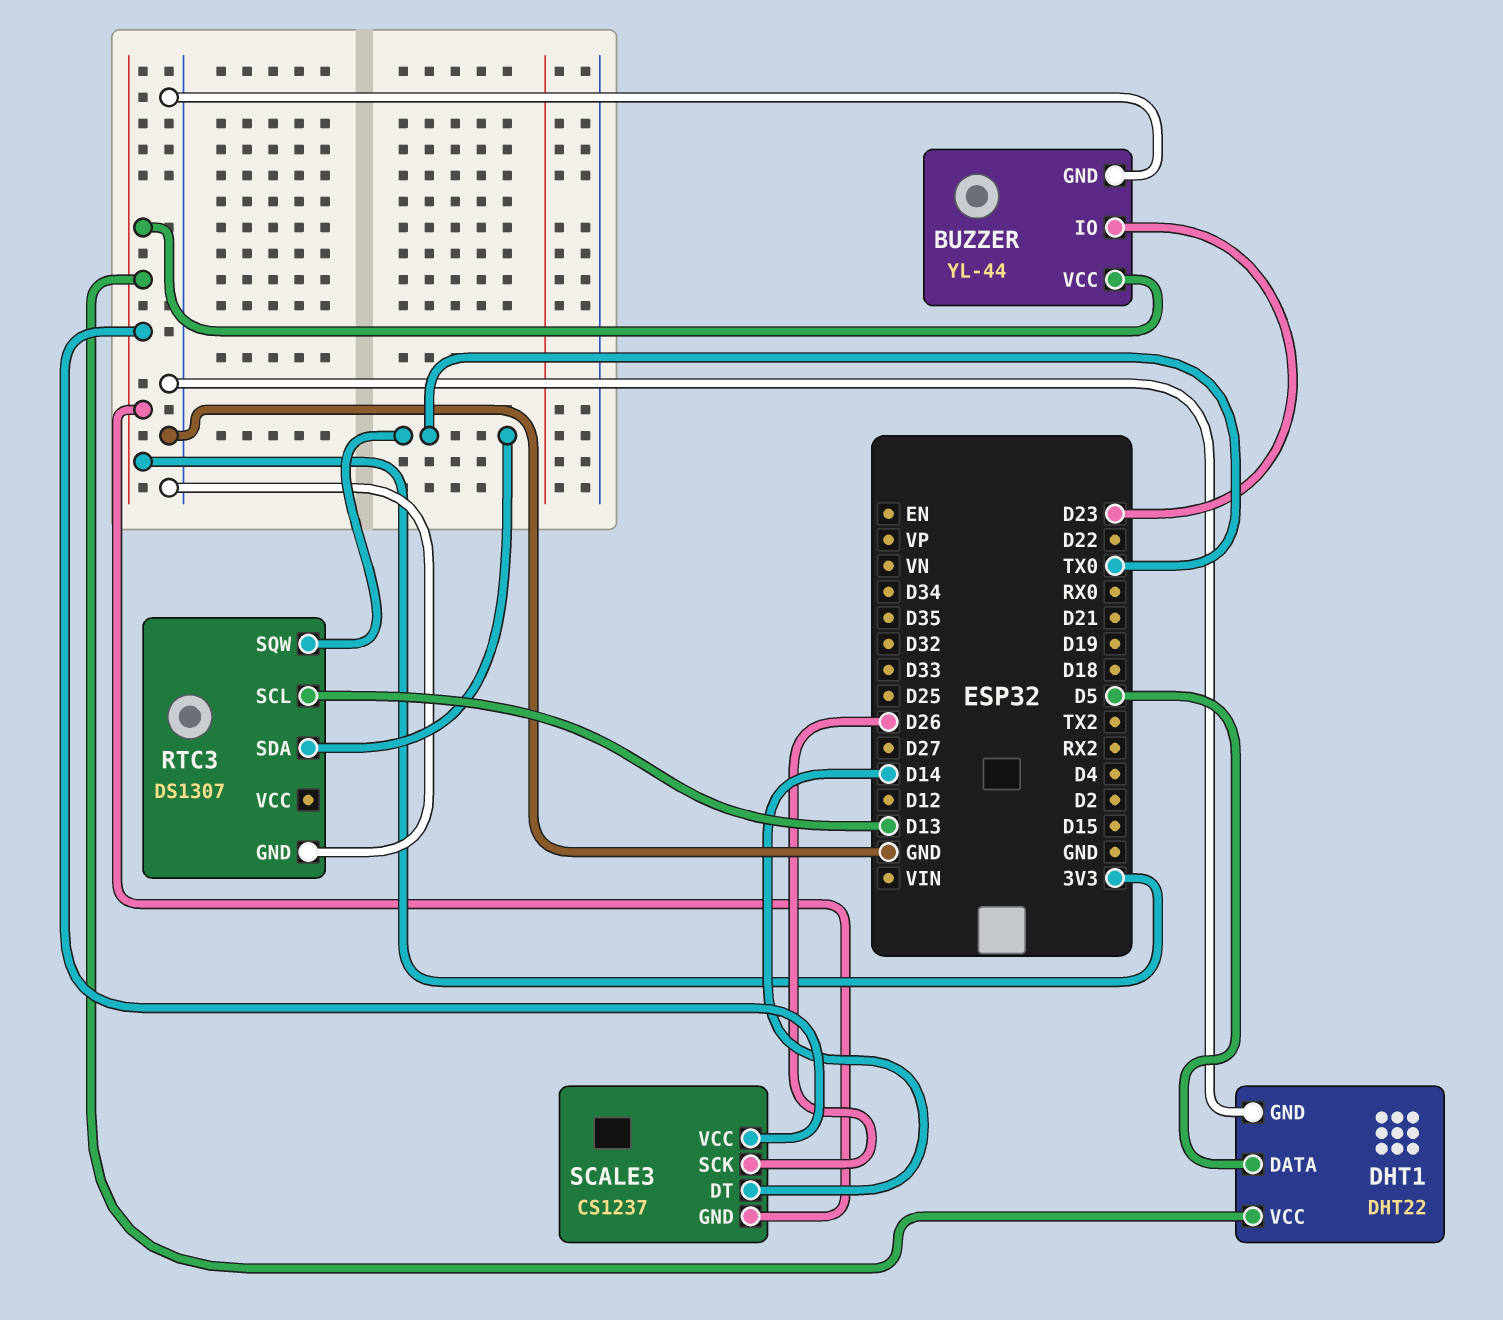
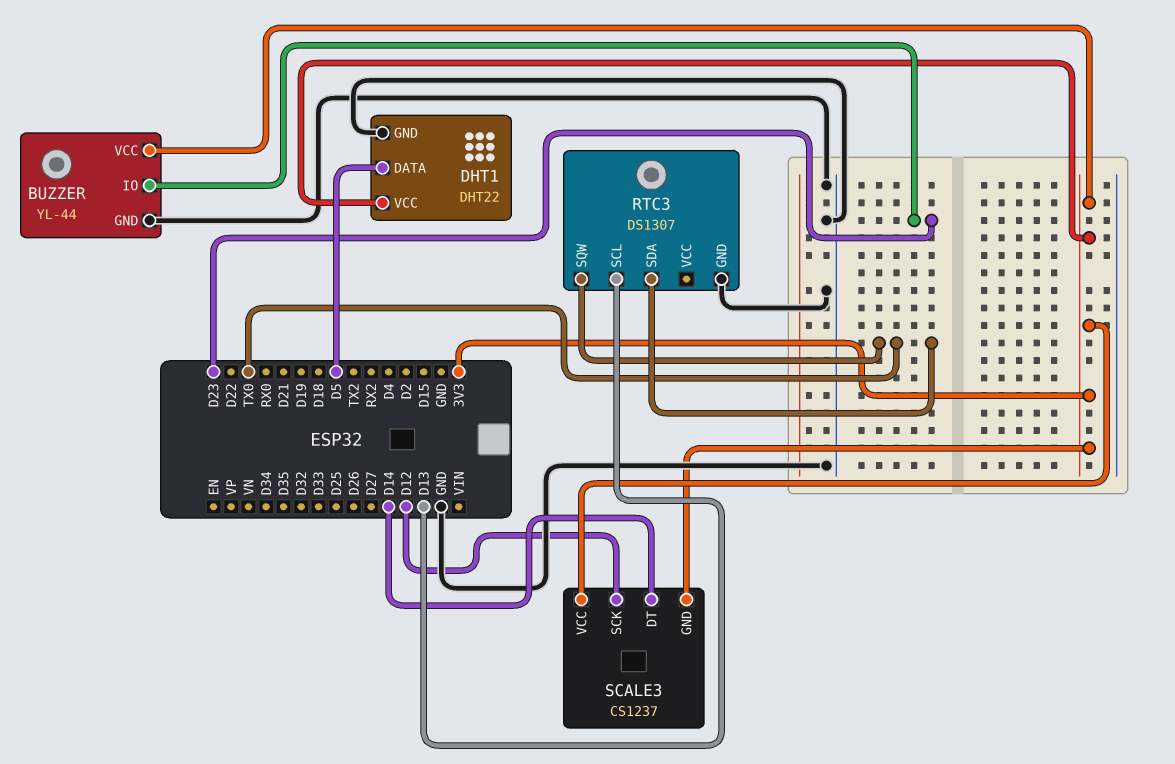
SCALE3 pin SCK: D26 -> D12

